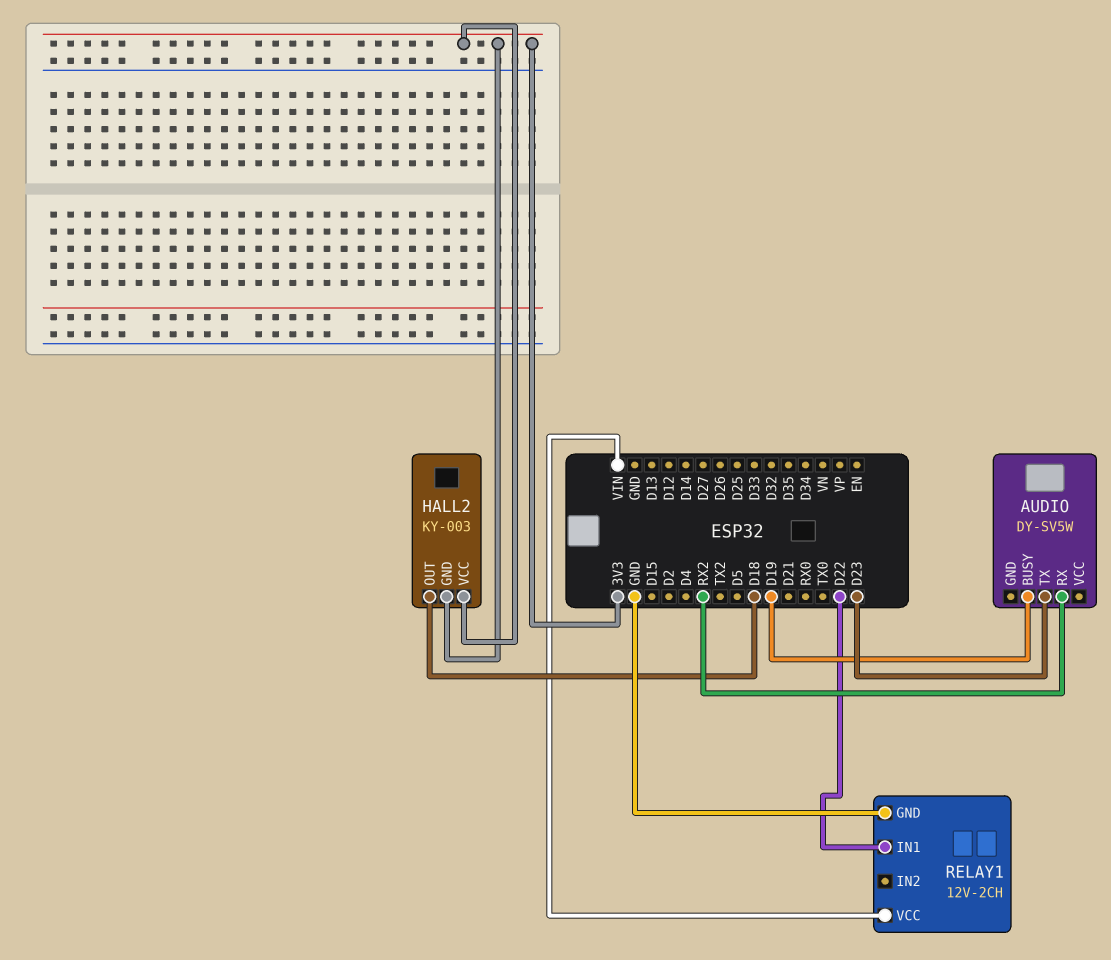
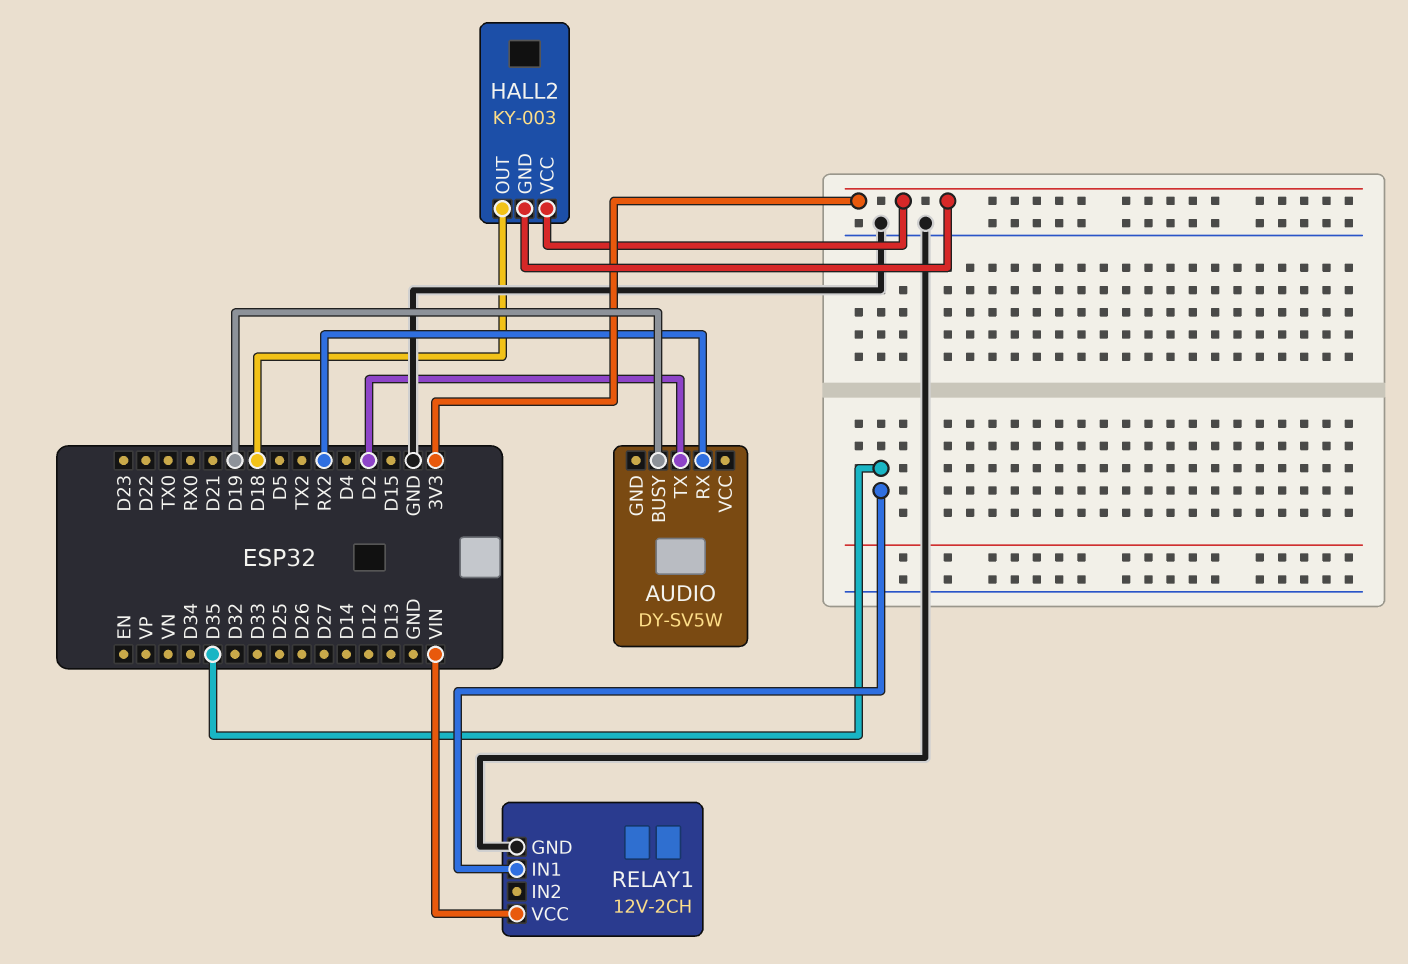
AUDIO pin TX: D23 -> D2
RELAY1 pin IN1: D22 -> D35

